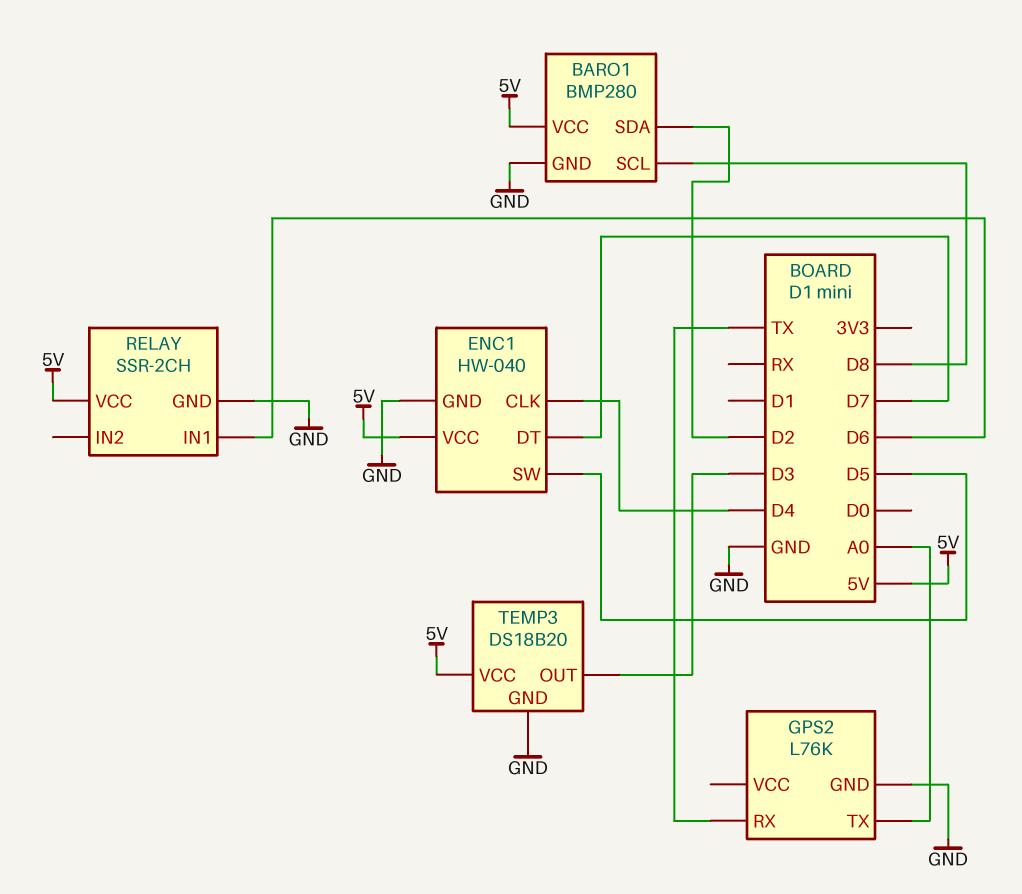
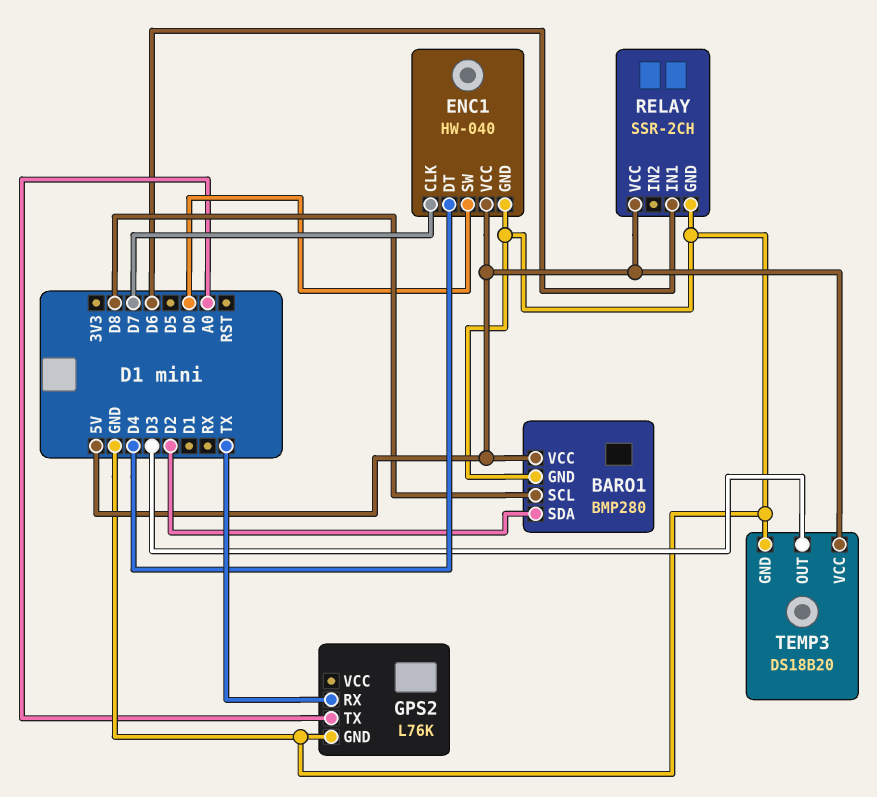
ENC1 pin CLK: D4 -> D7
ENC1 pin DT: D7 -> D4
ENC1 pin SW: D5 -> D0

